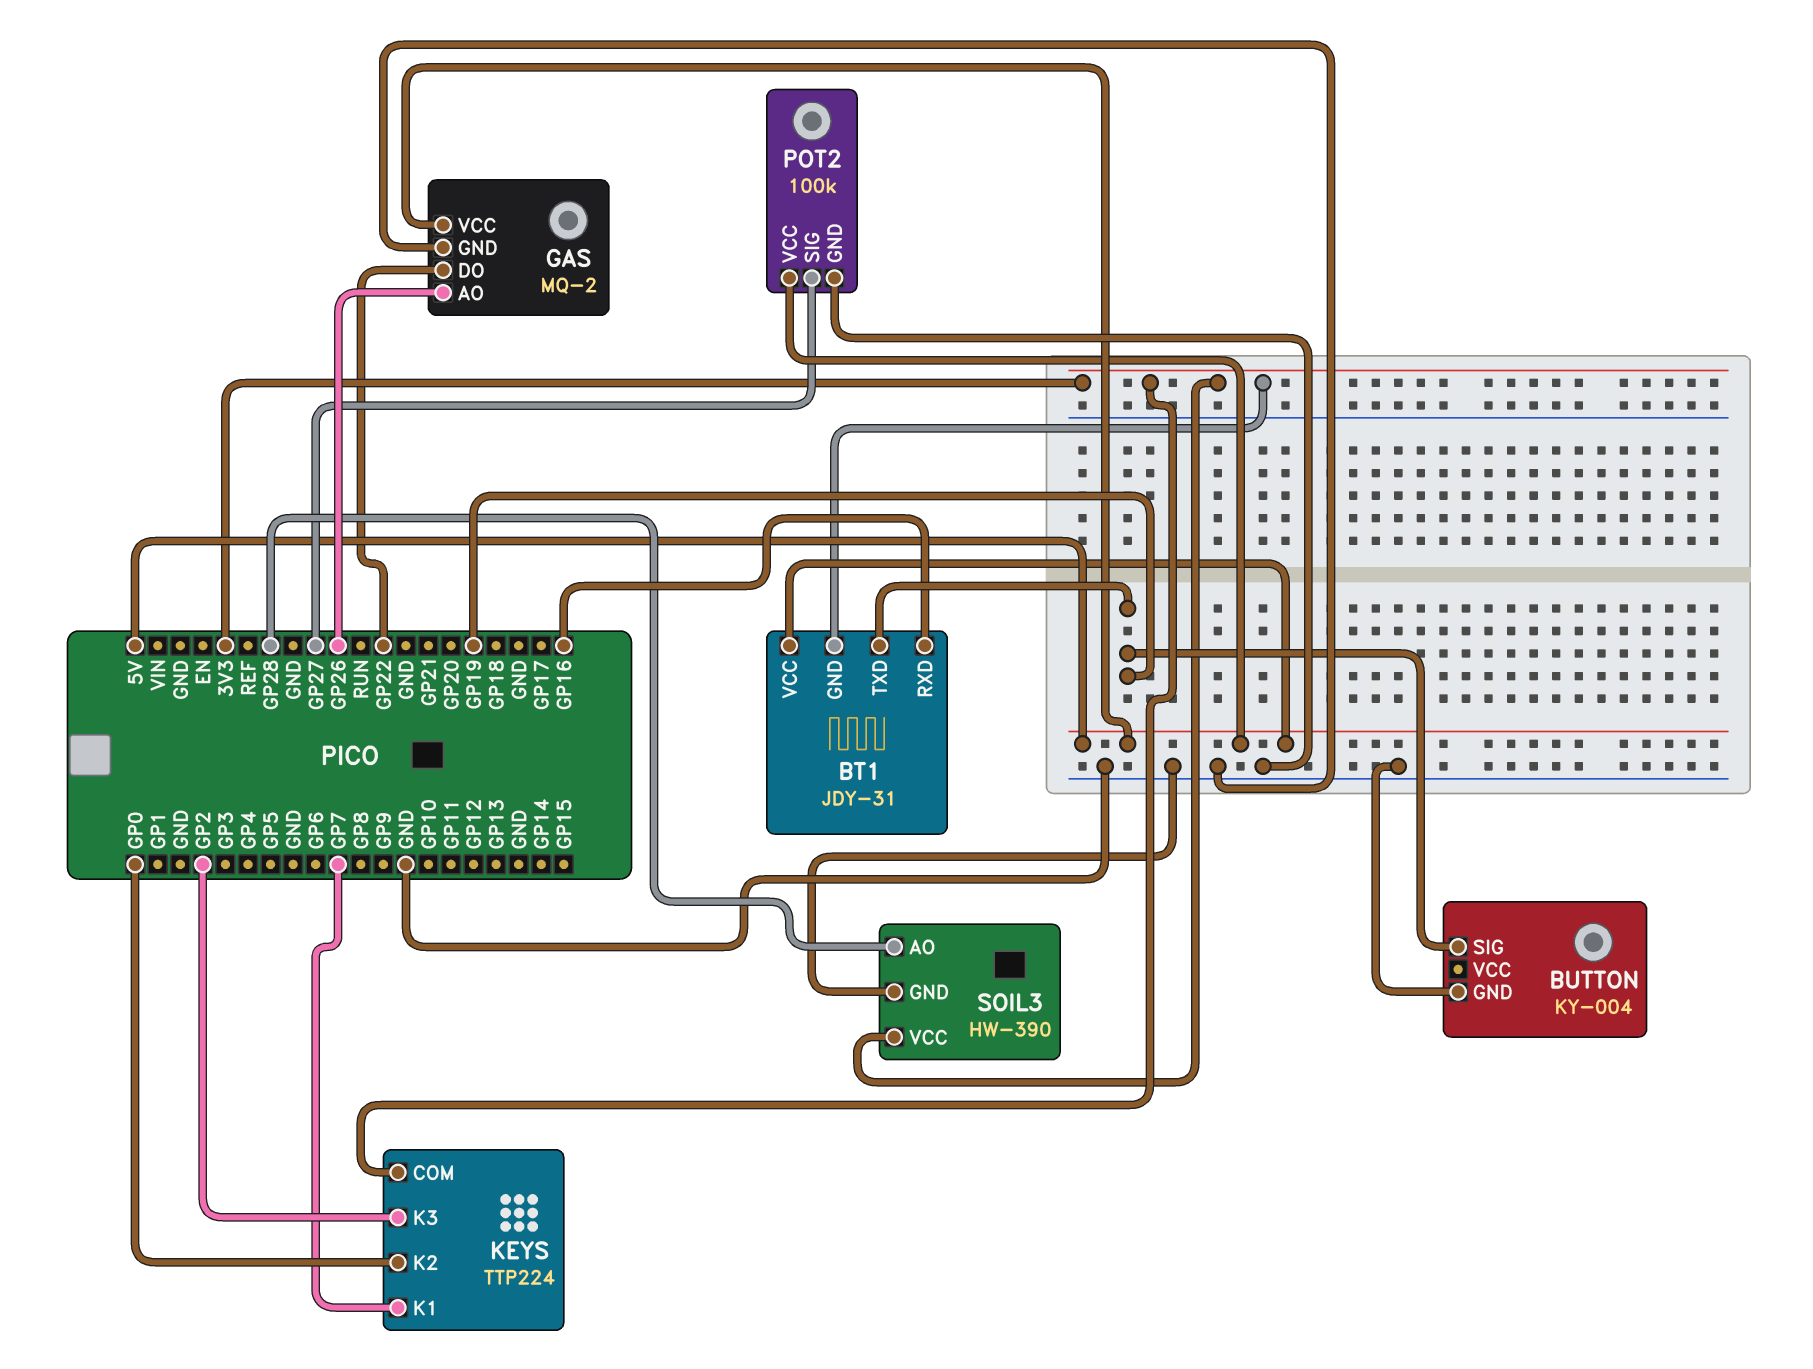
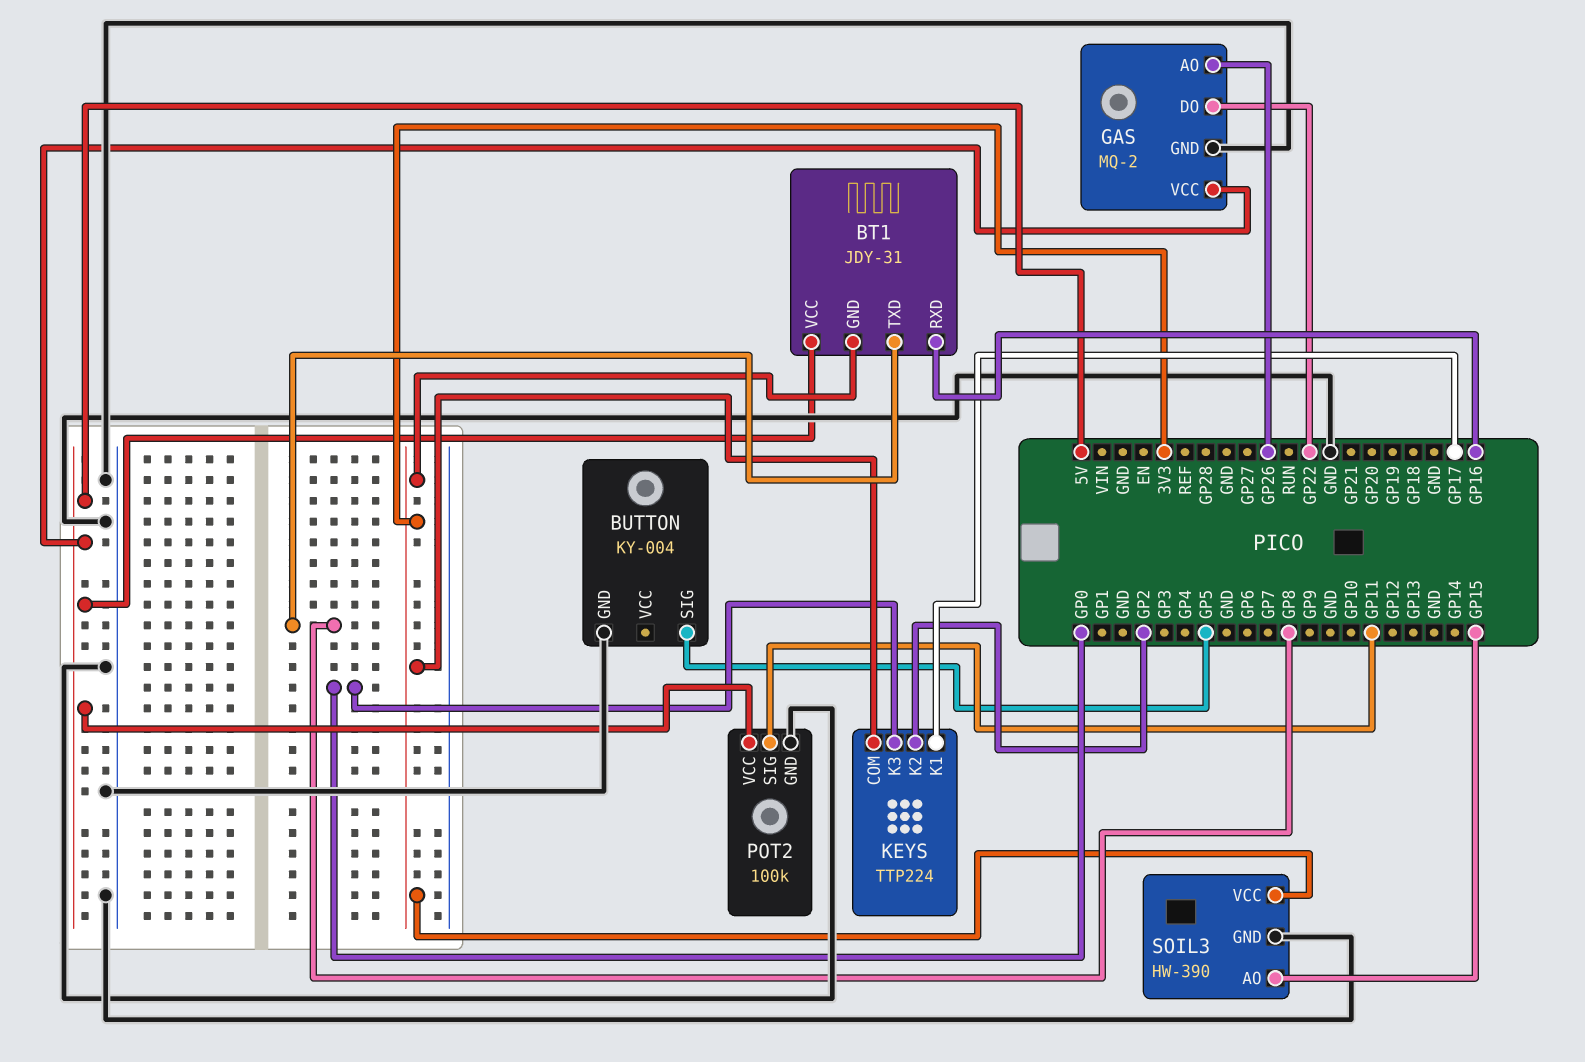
BT1 pin TXD: GP19 -> GP8
BUTTON pin SIG: GP19 -> GP5
KEYS pin K1: GP7 -> GP17
KEYS pin K2: GP0 -> GP2
KEYS pin K3: GP2 -> GP0
POT2 pin SIG: GP27 -> GP11
SOIL3 pin AO: GP28 -> GP15

